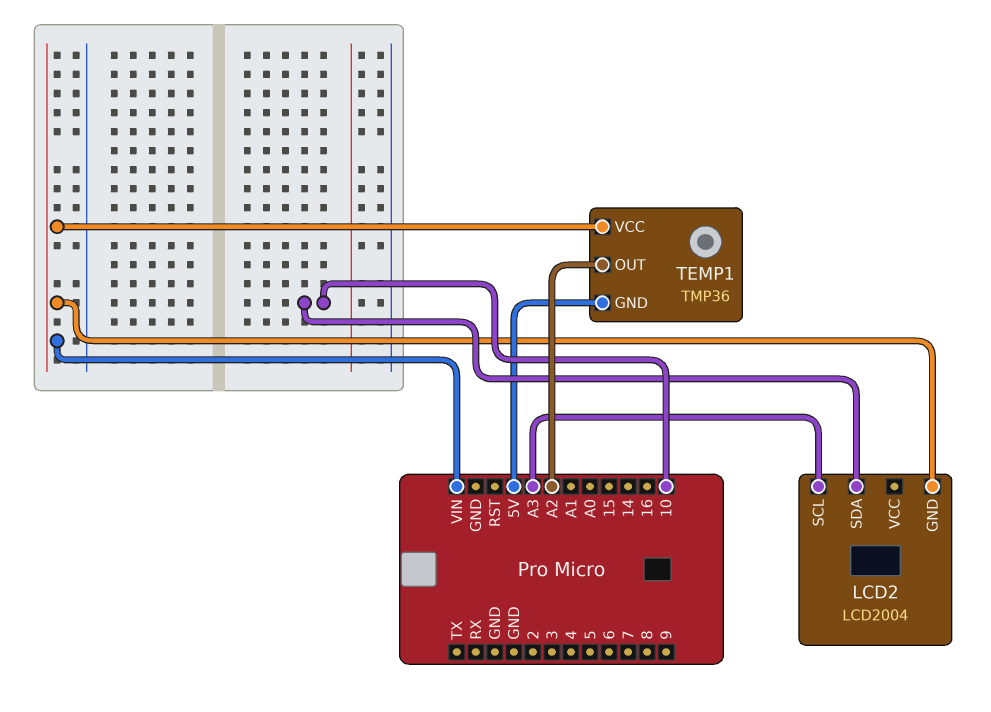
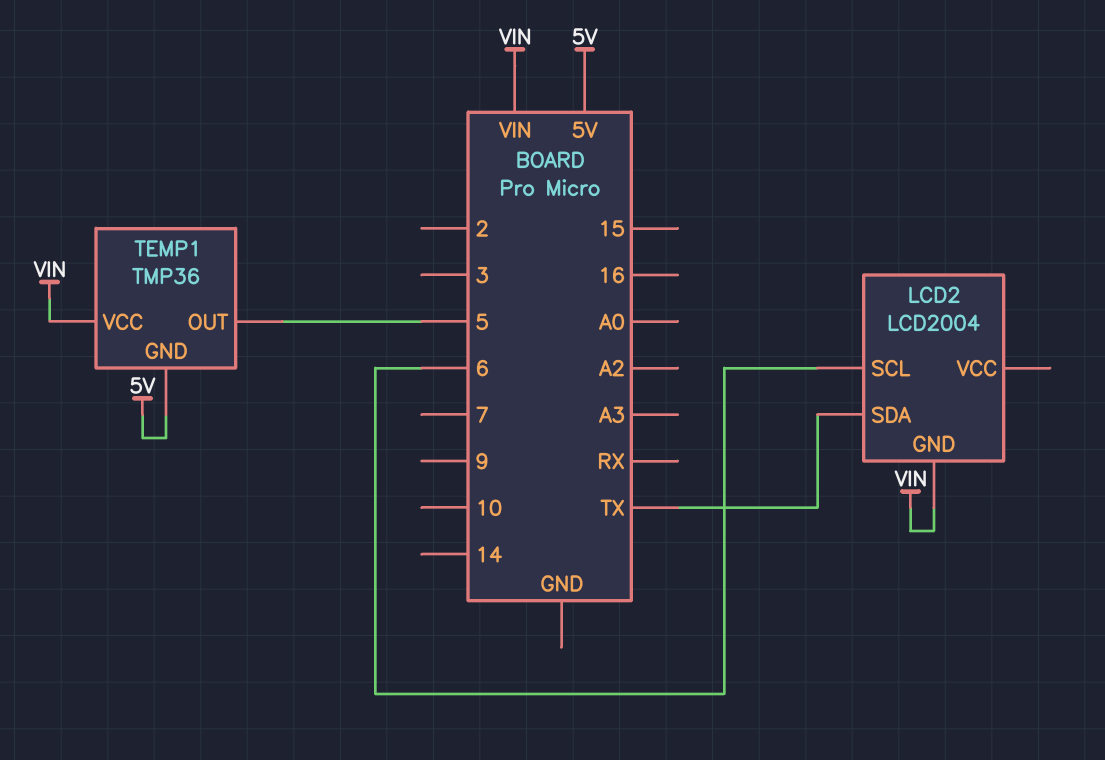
LCD2 pin SCL: A3 -> 6
LCD2 pin SDA: 10 -> TX
TEMP1 pin OUT: A2 -> 5

